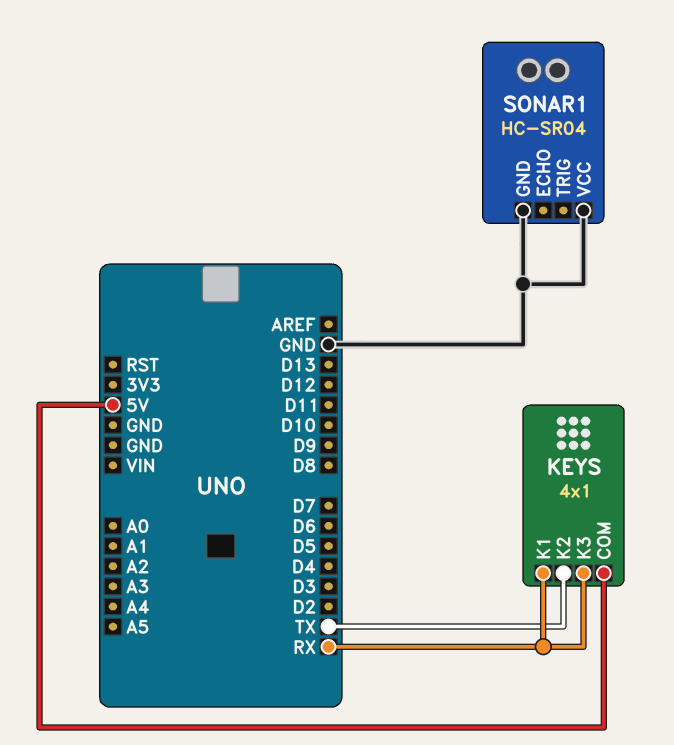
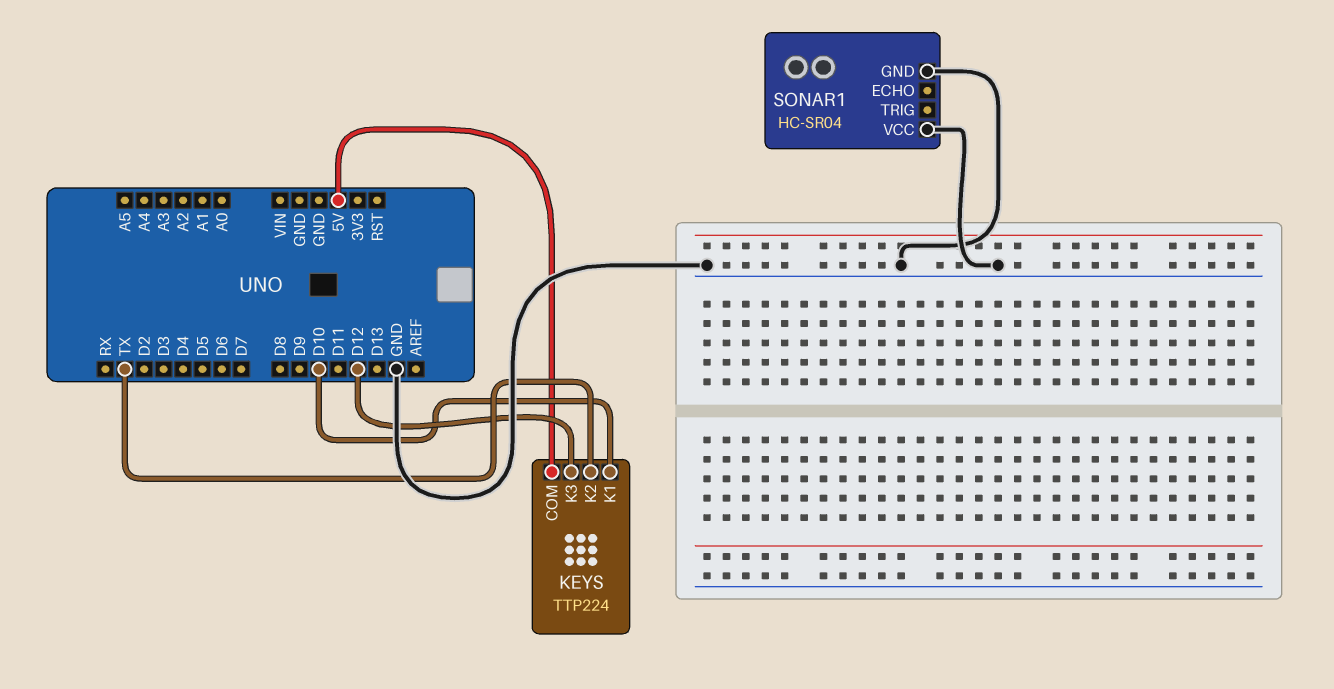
KEYS: 4x1 -> TTP224
KEYS pin K1: RX -> D10
KEYS pin K3: RX -> D12

